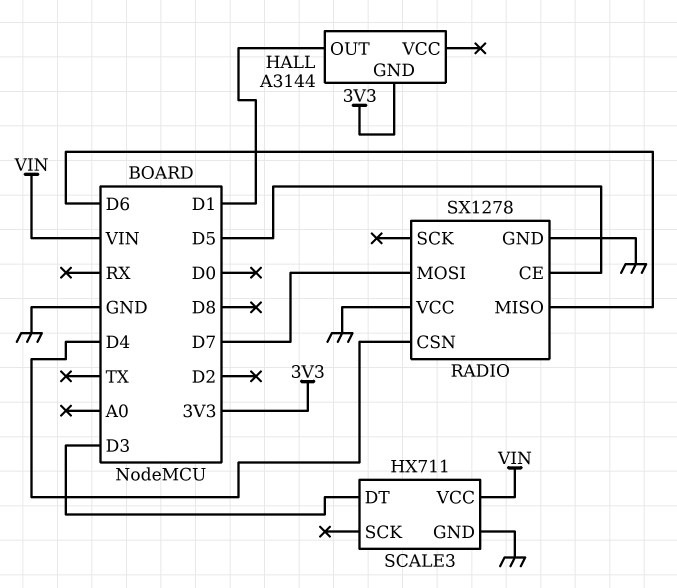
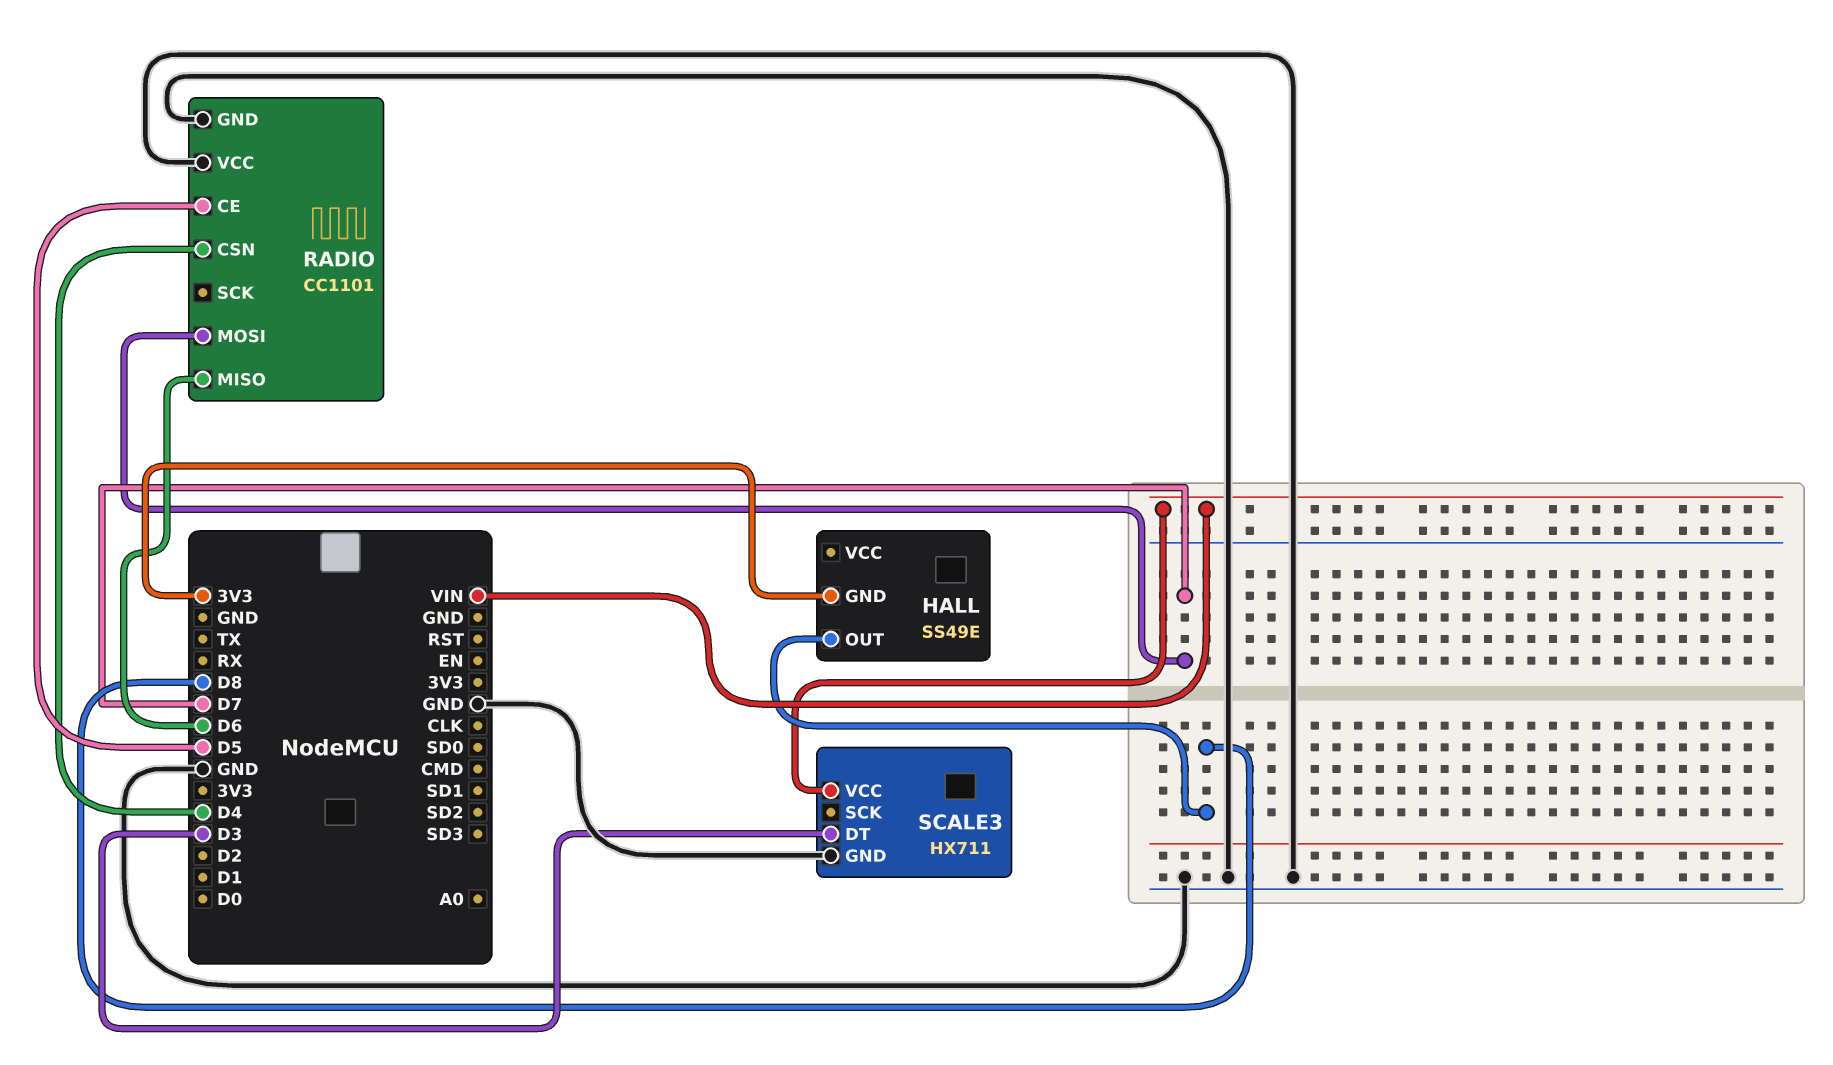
HALL: A3144 -> SS49E
HALL pin OUT: D1 -> D8
RADIO: SX1278 -> CC1101

